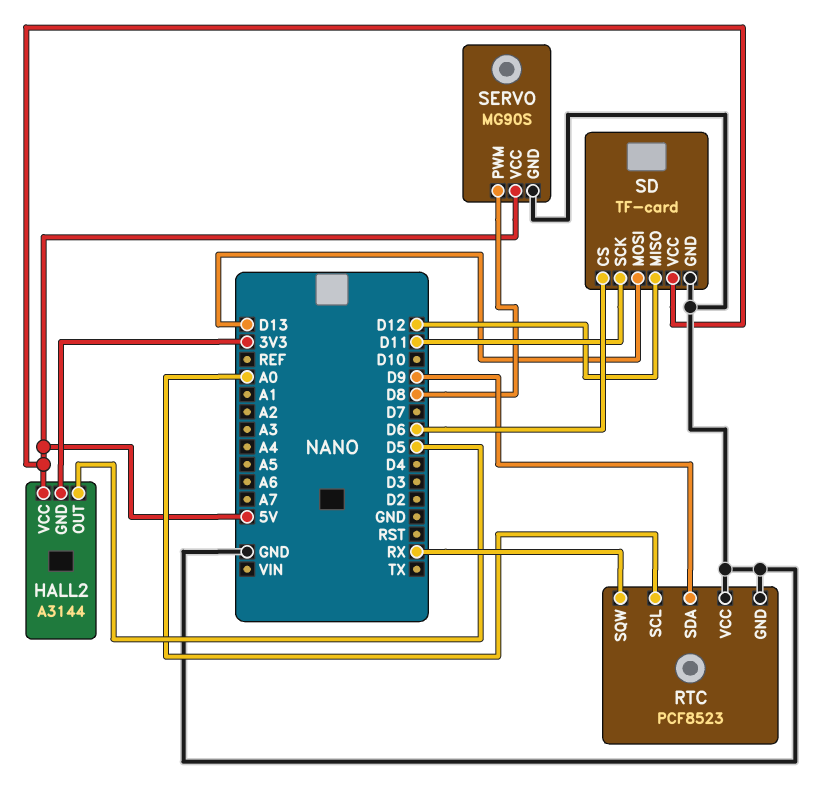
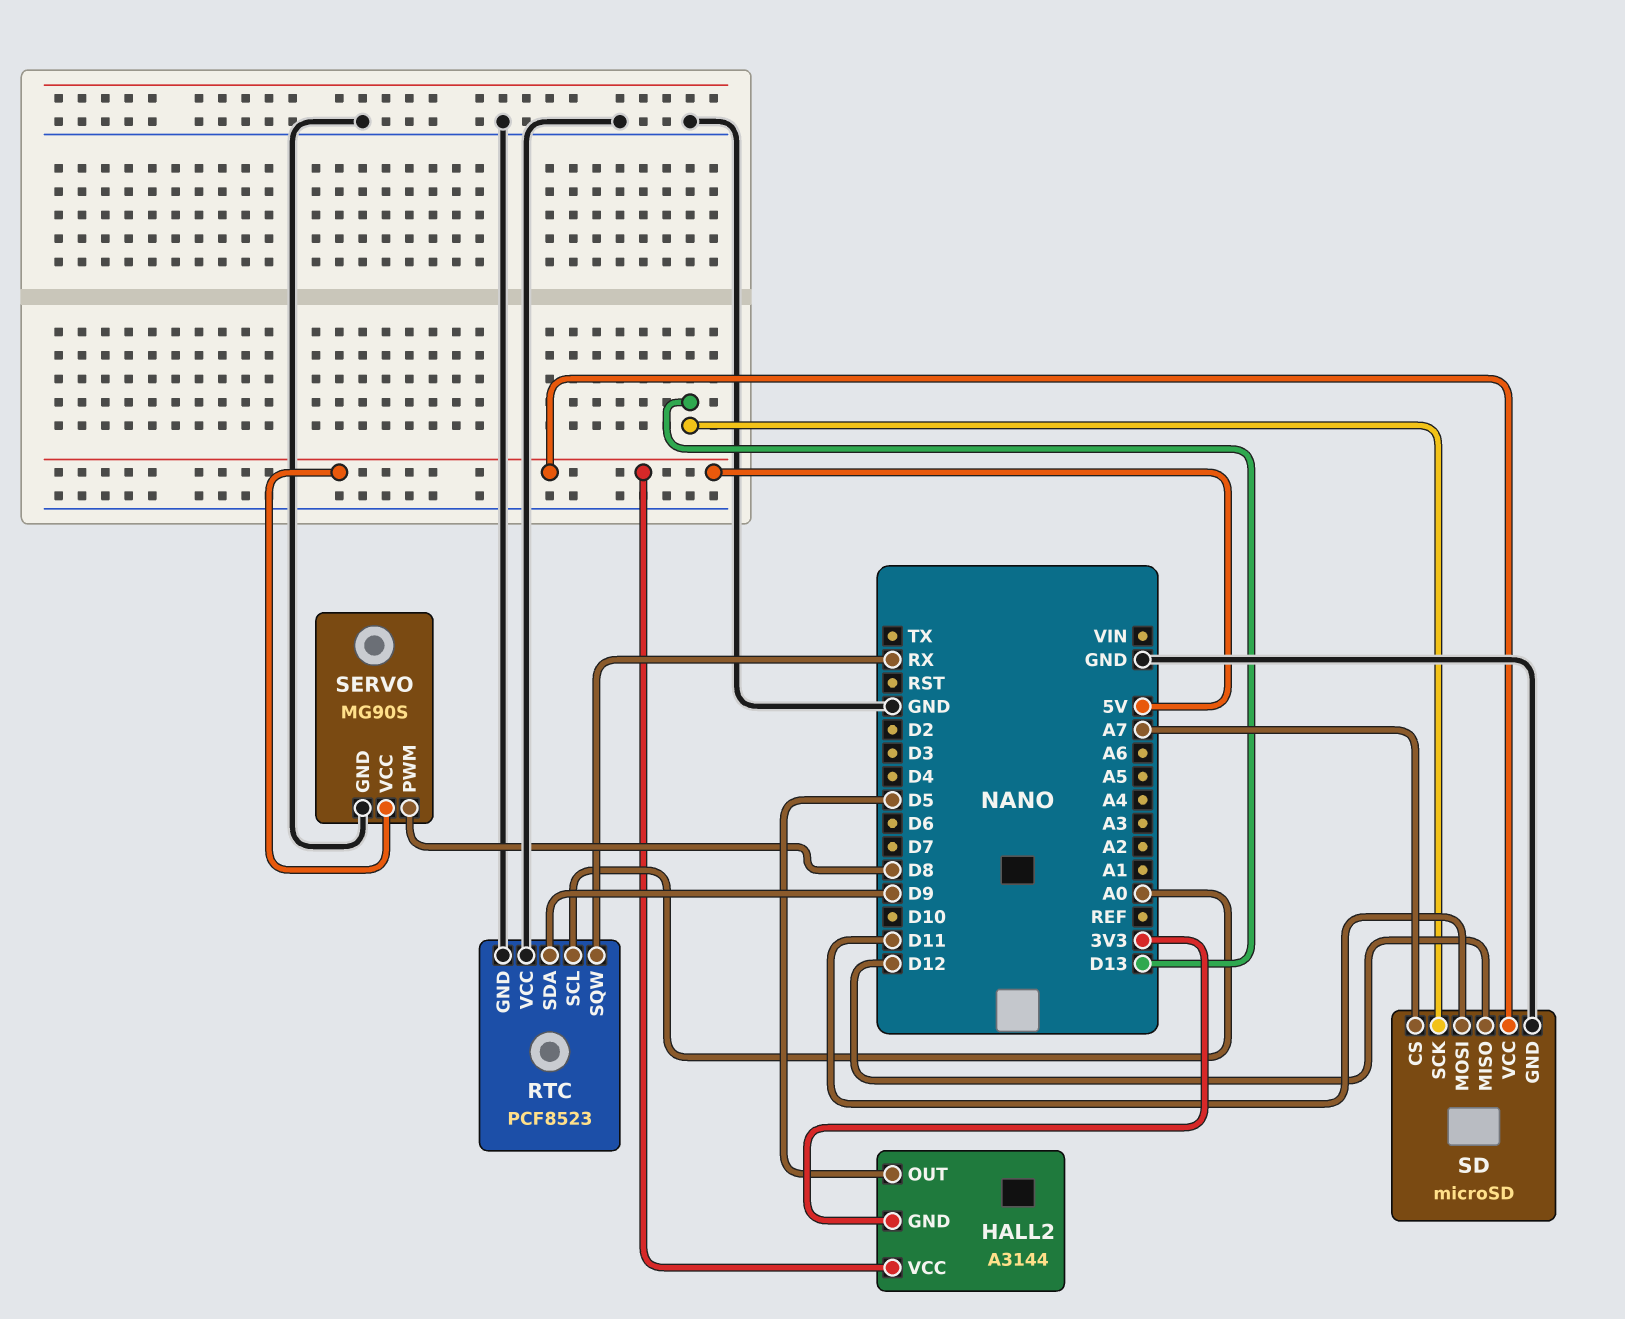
SD: TF-card -> microSD
SD pin CS: D6 -> A7
SD pin MOSI: D13 -> D11
SD pin SCK: D11 -> D13

